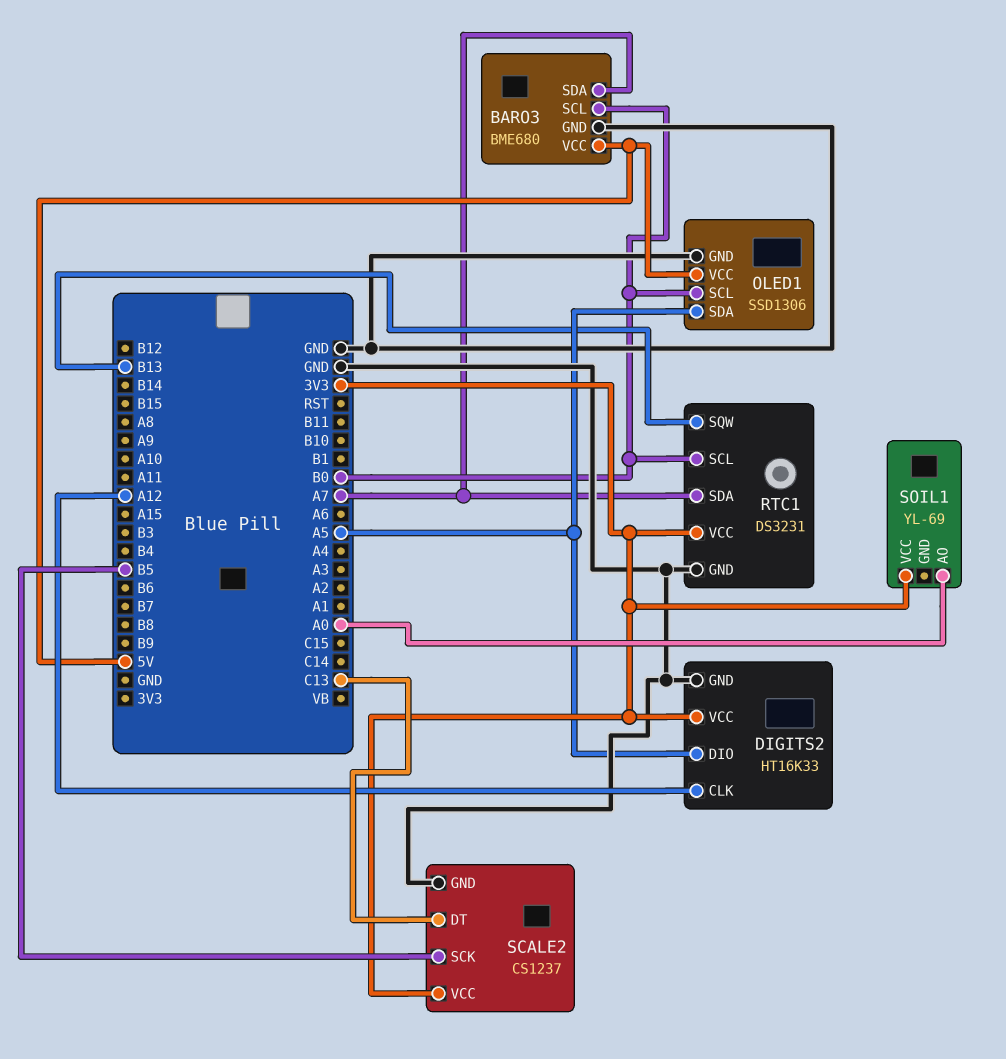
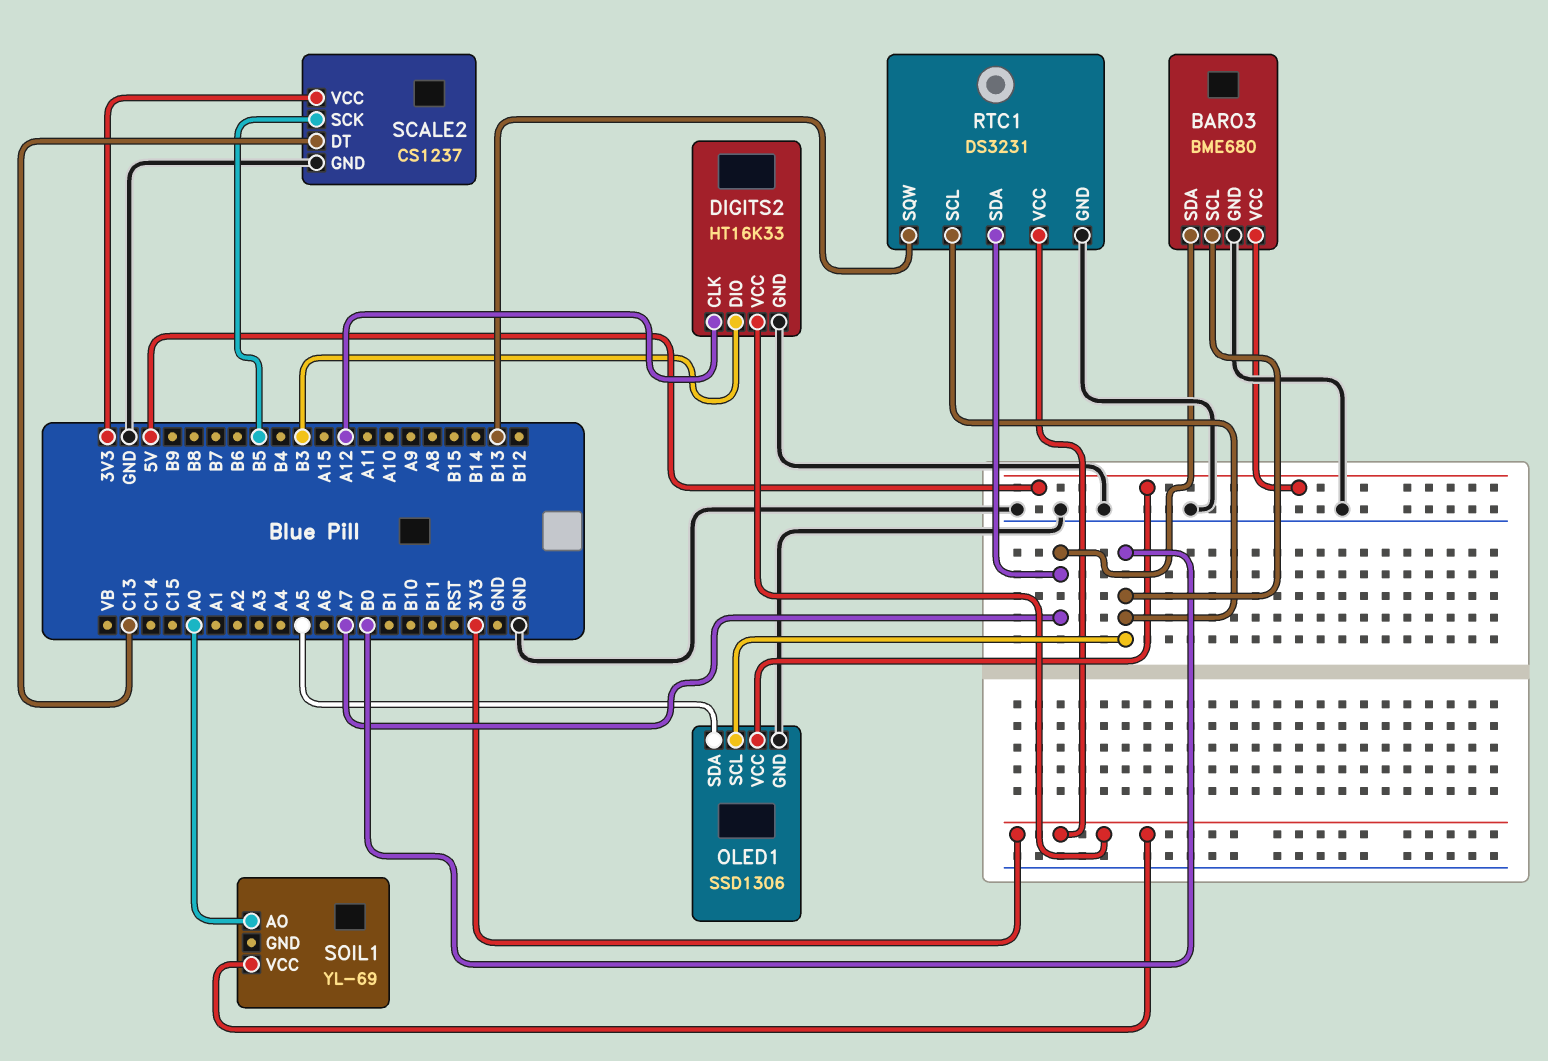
DIGITS2 pin DIO: A5 -> B3

